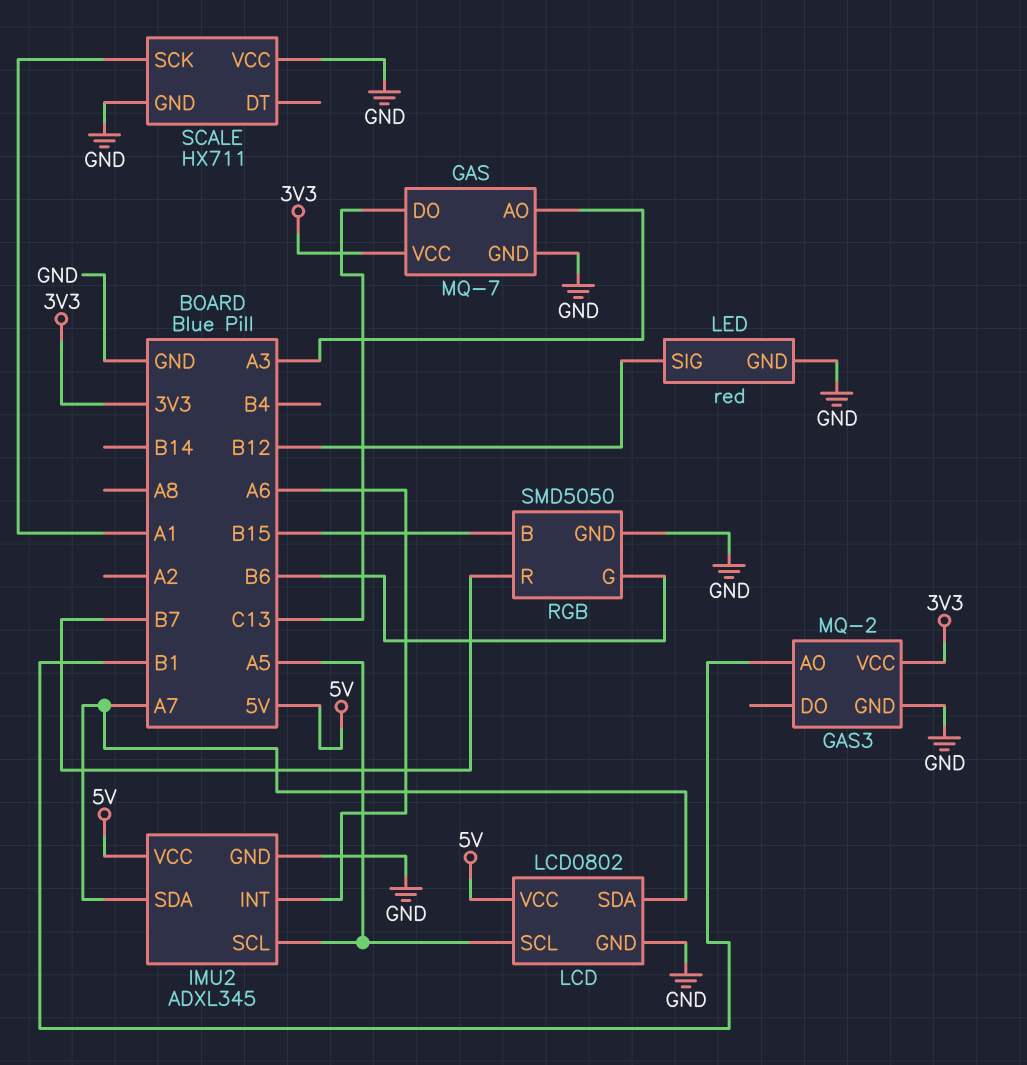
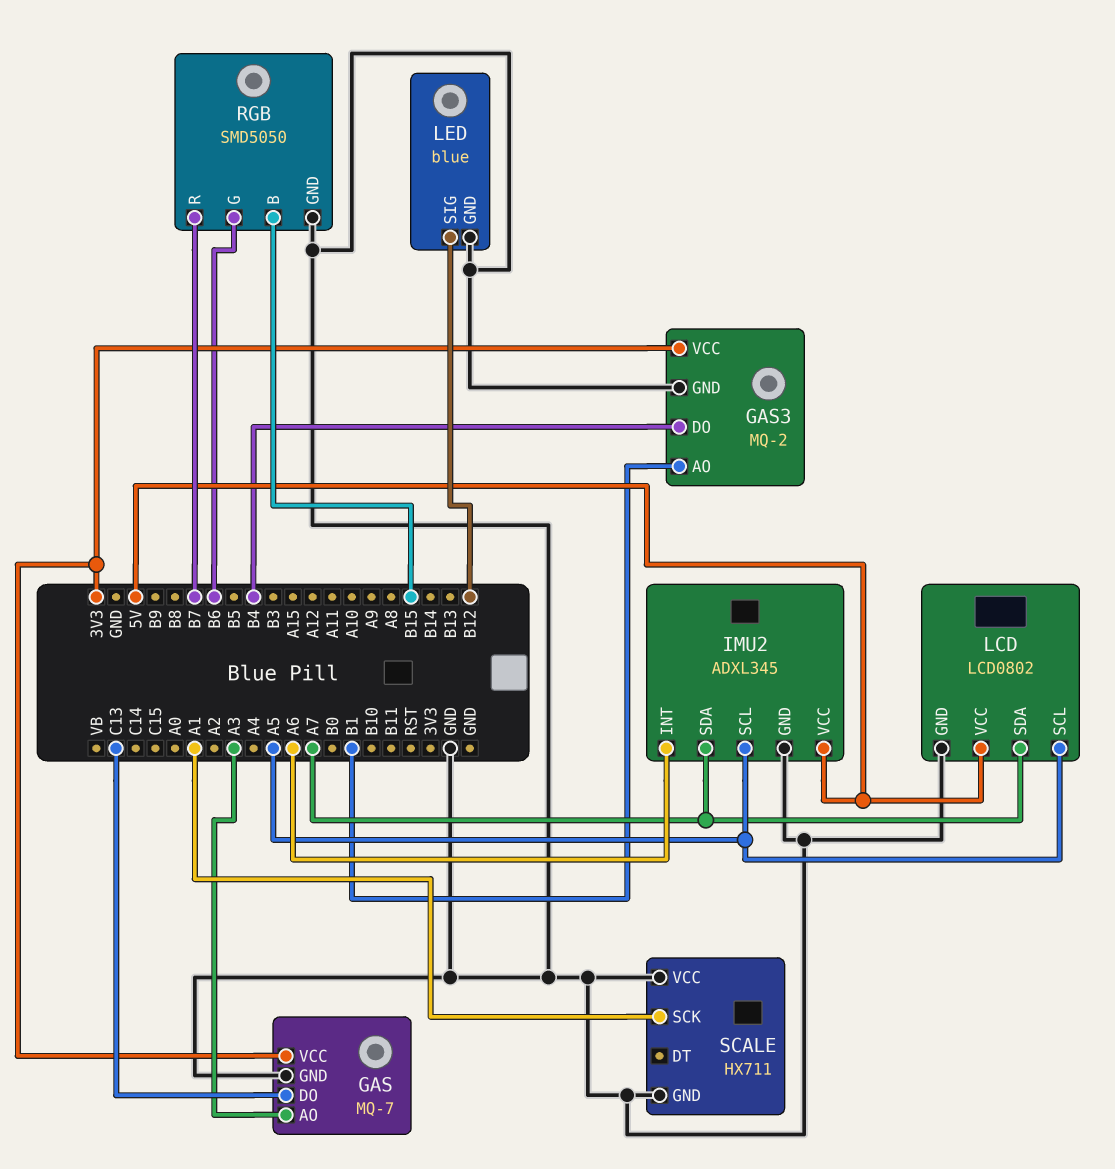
GAS3 pin DO: none -> B4
LED: red -> blue

